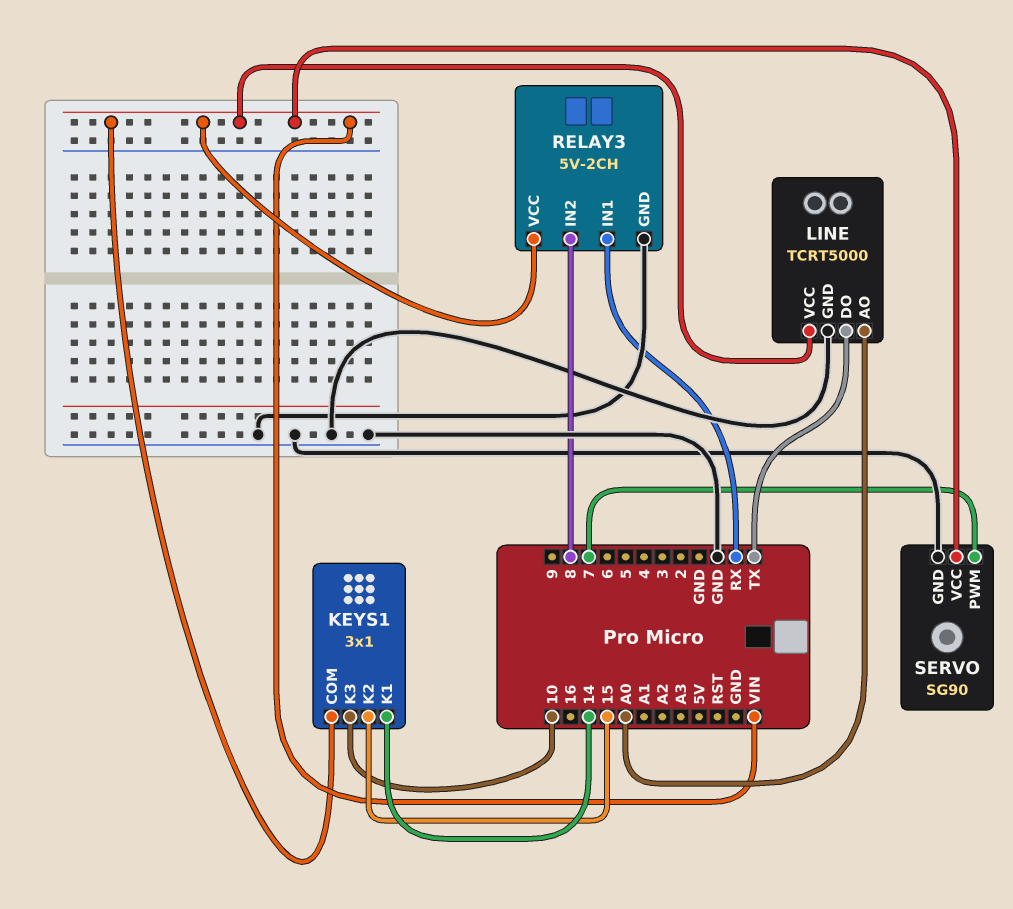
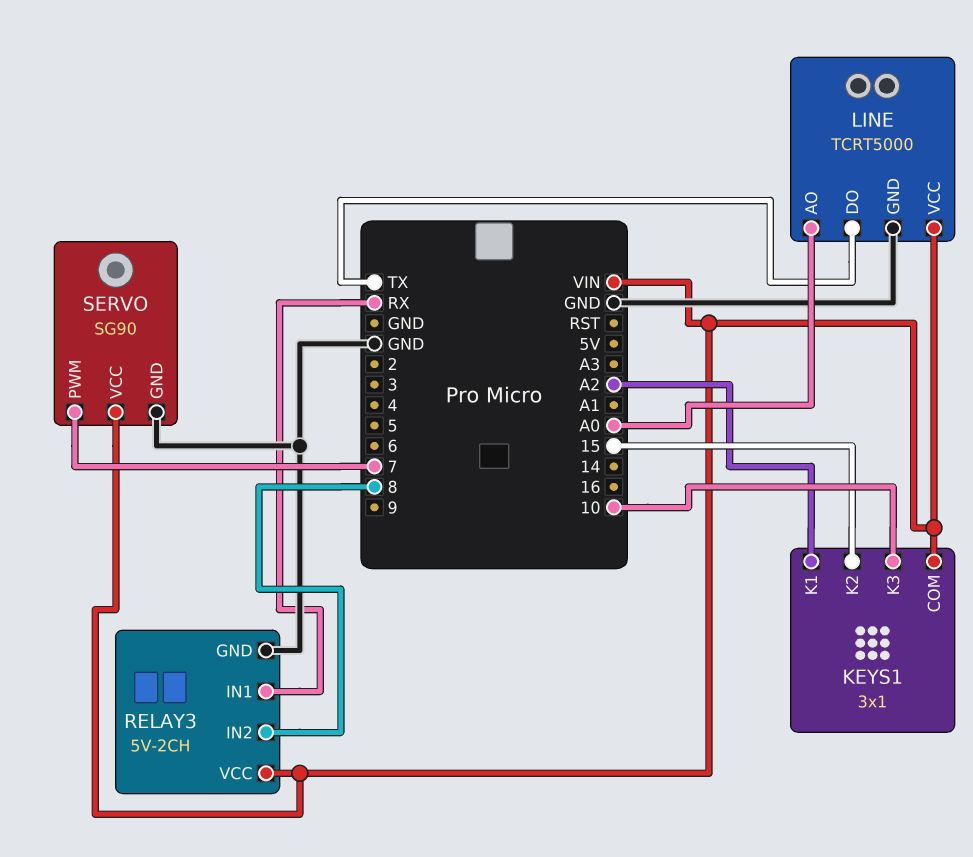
KEYS1 pin K1: 14 -> A2

